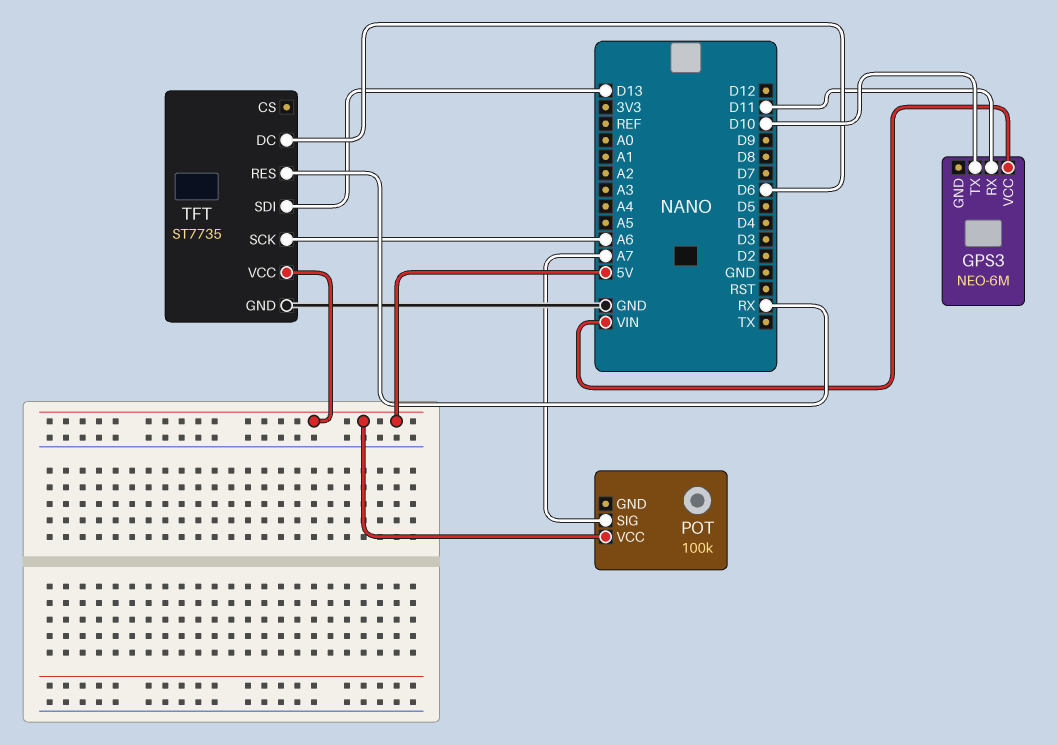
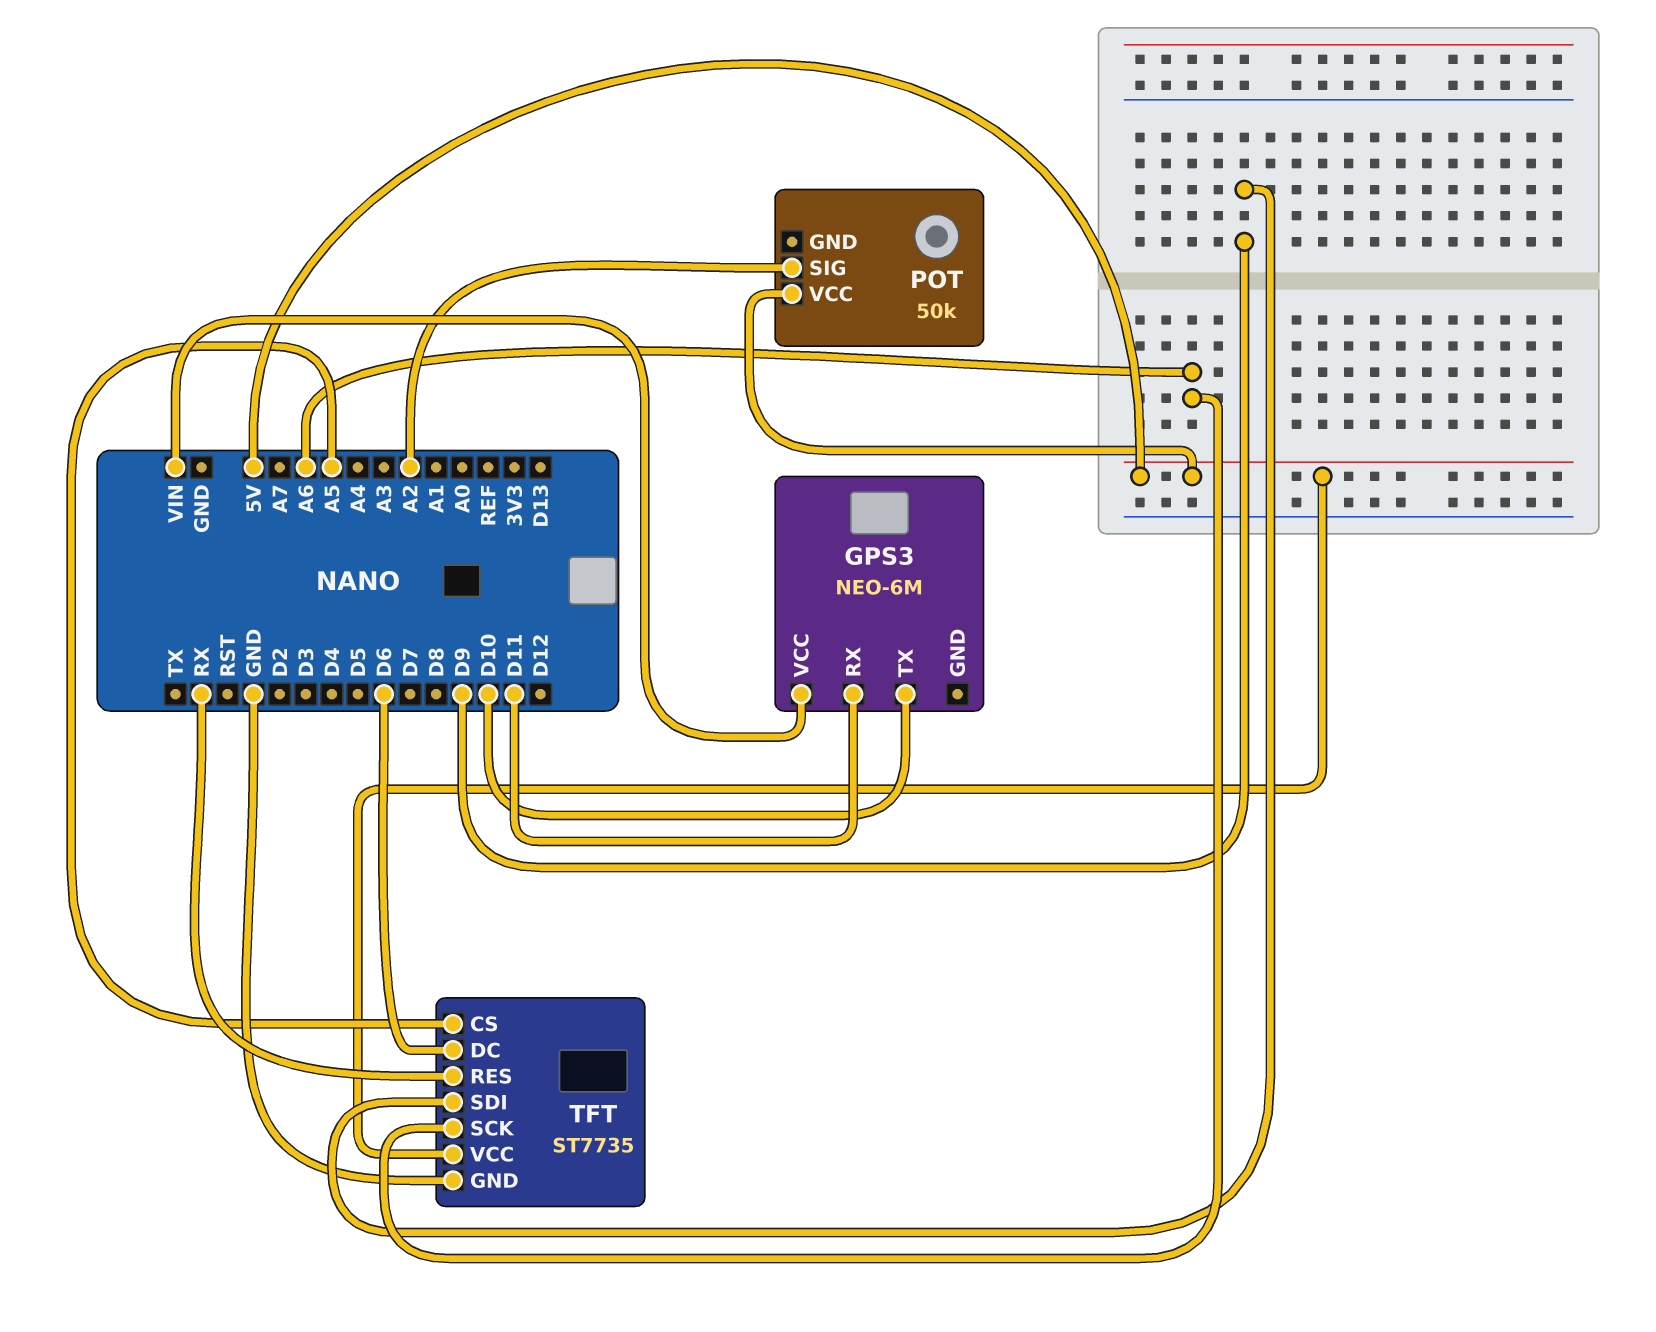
POT: 100k -> 50k
POT pin SIG: A7 -> A2
TFT pin CS: none -> A5
TFT pin SDI: D13 -> D9

